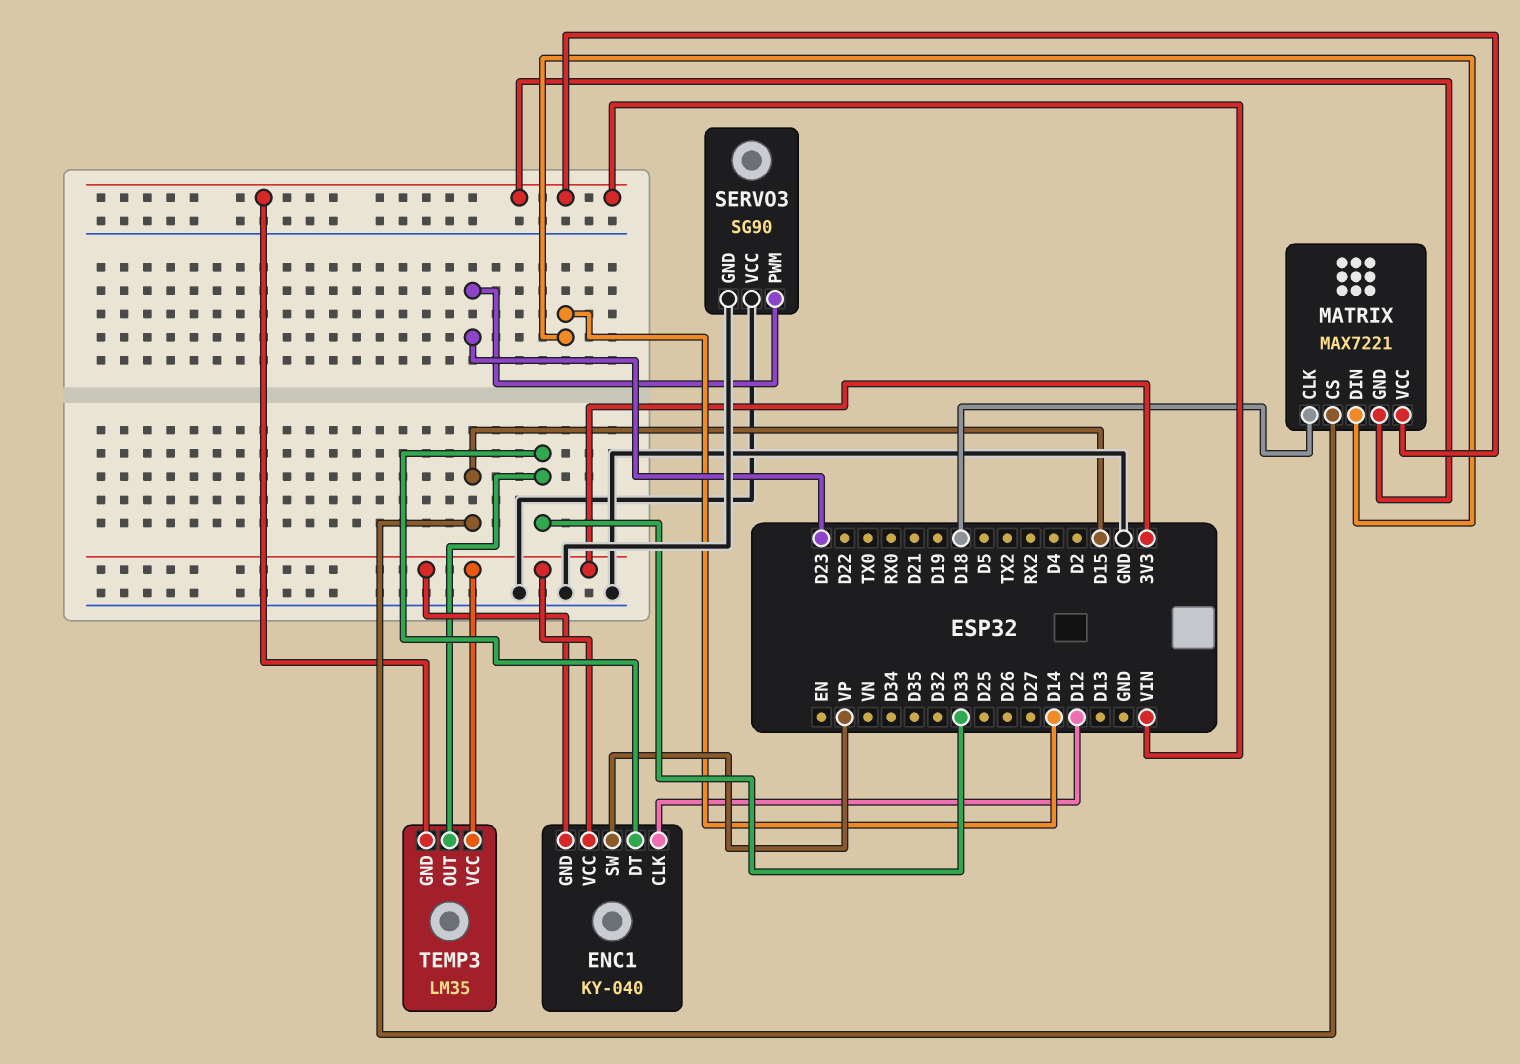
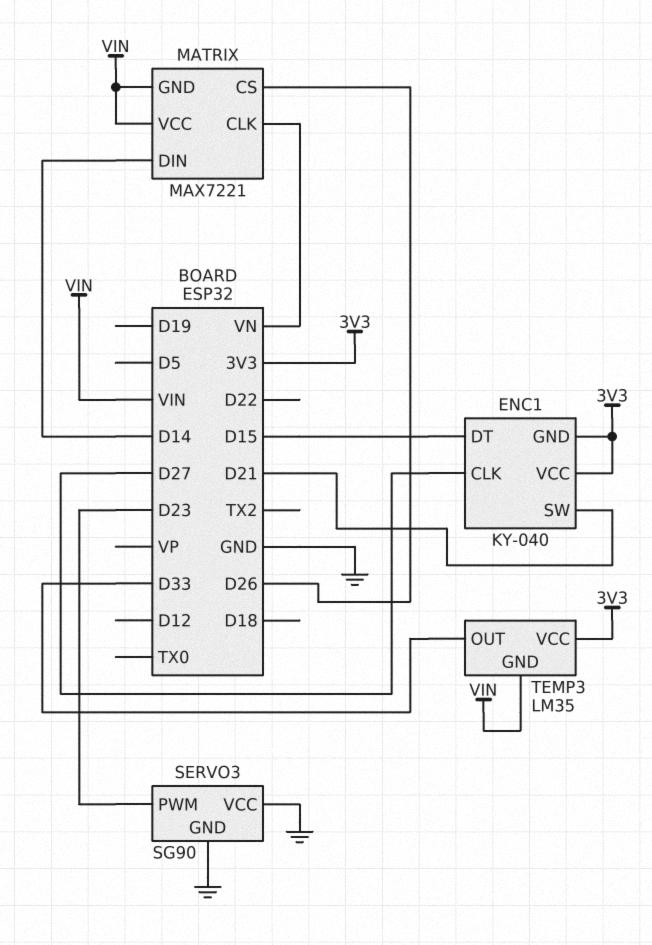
ENC1 pin CLK: D12 -> D27
ENC1 pin DT: D33 -> D15
ENC1 pin SW: VP -> D21
MATRIX pin CLK: D18 -> VN
MATRIX pin CS: D15 -> D26

